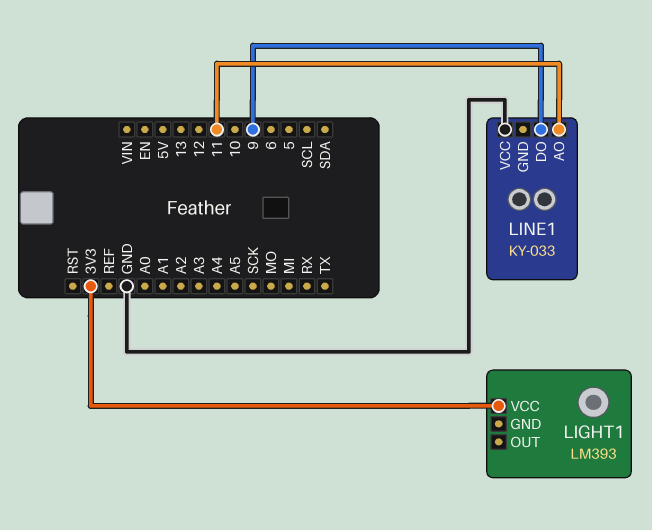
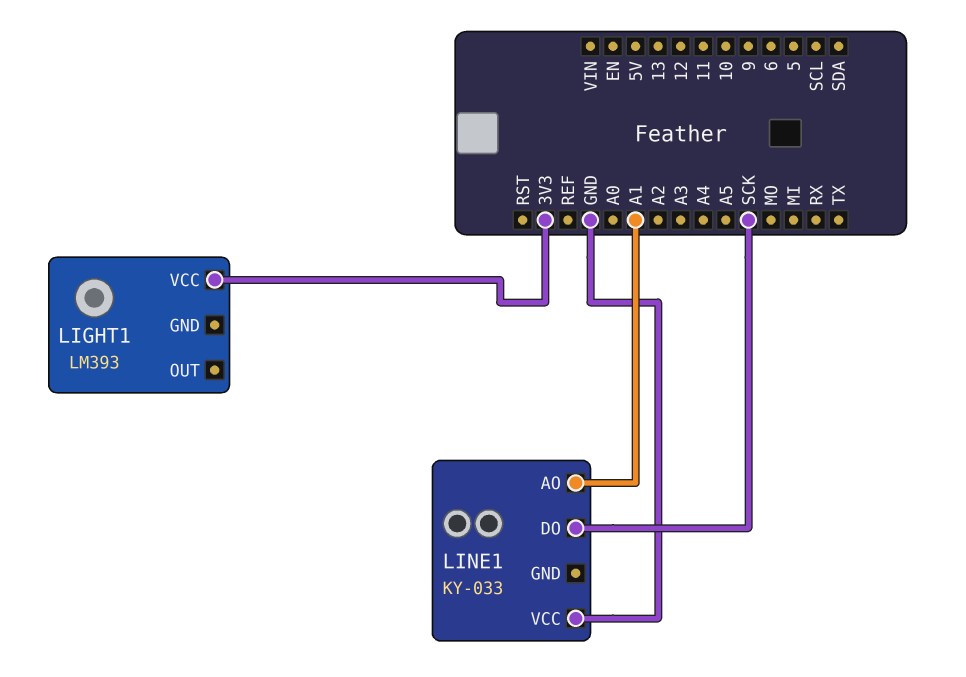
LINE1 pin AO: 11 -> A1
LINE1 pin DO: 9 -> SCK

